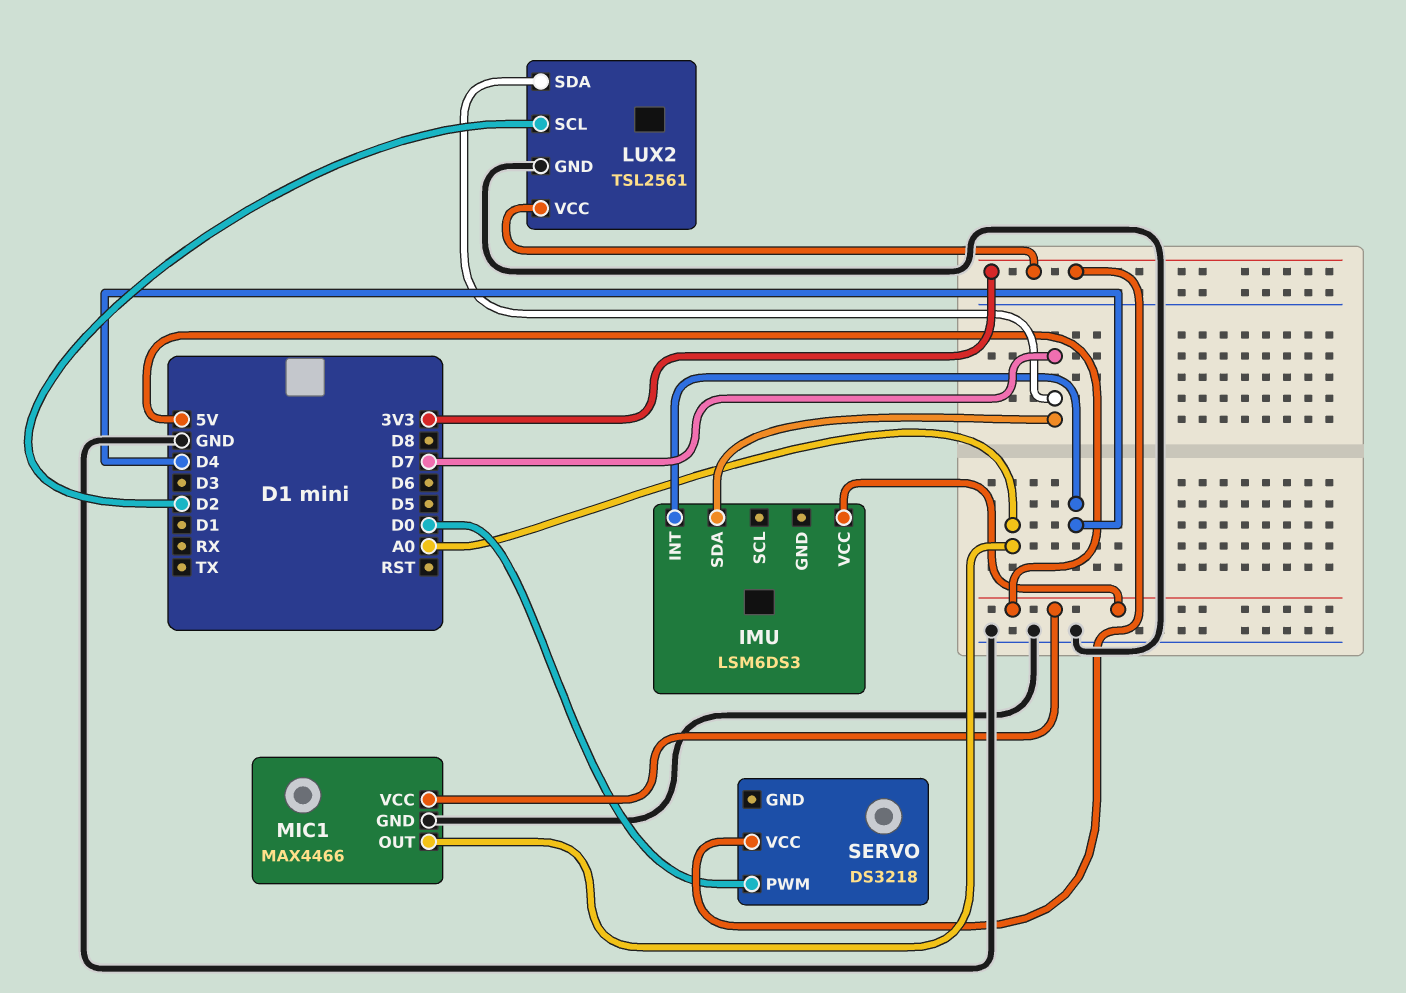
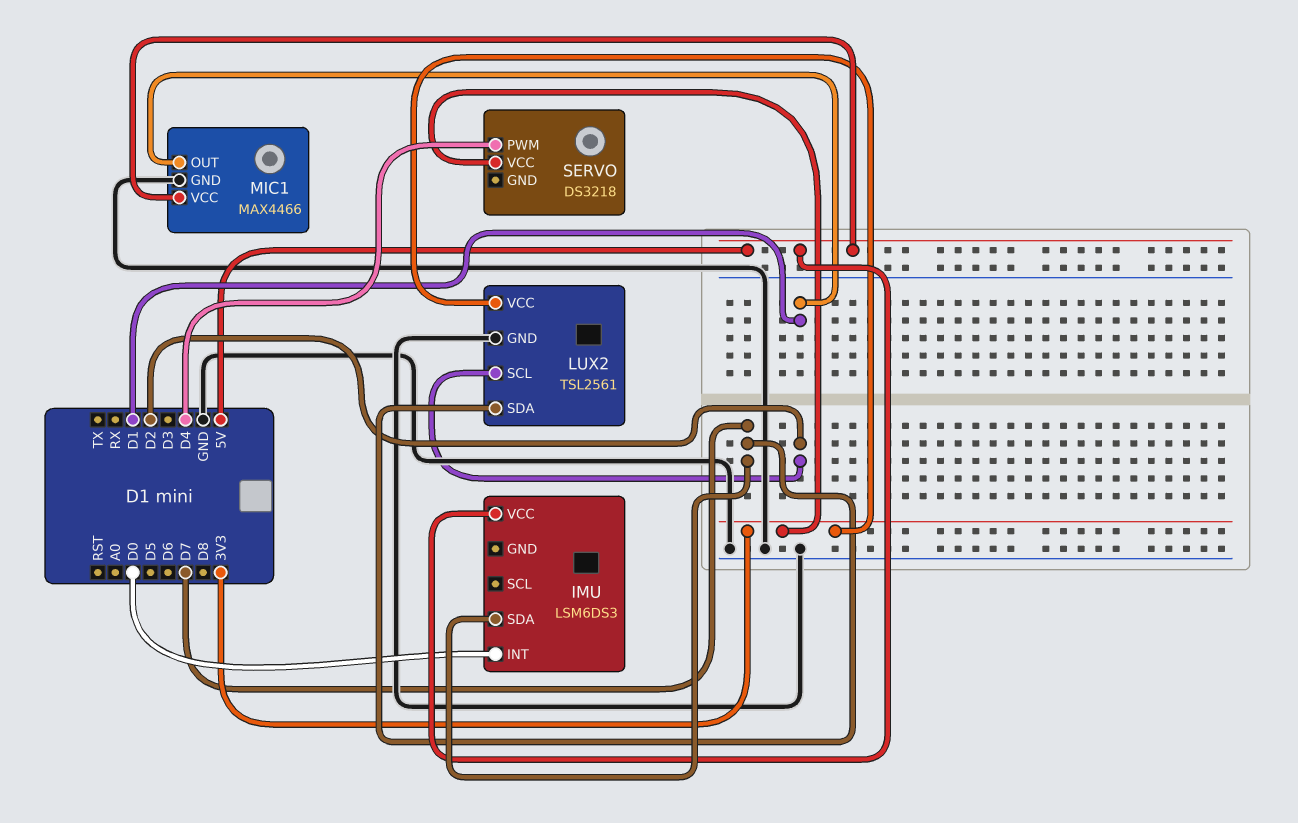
IMU pin INT: D4 -> D0
MIC1 pin OUT: A0 -> D1
SERVO pin PWM: D0 -> D4

